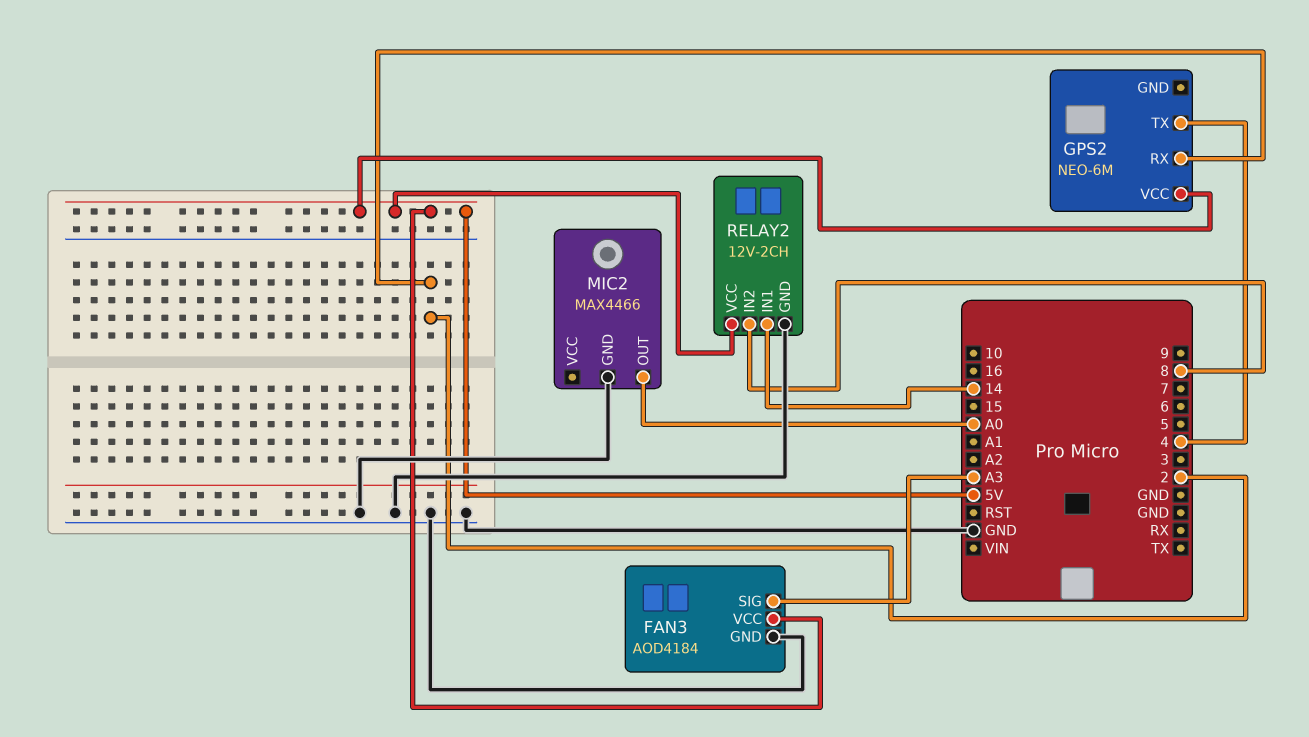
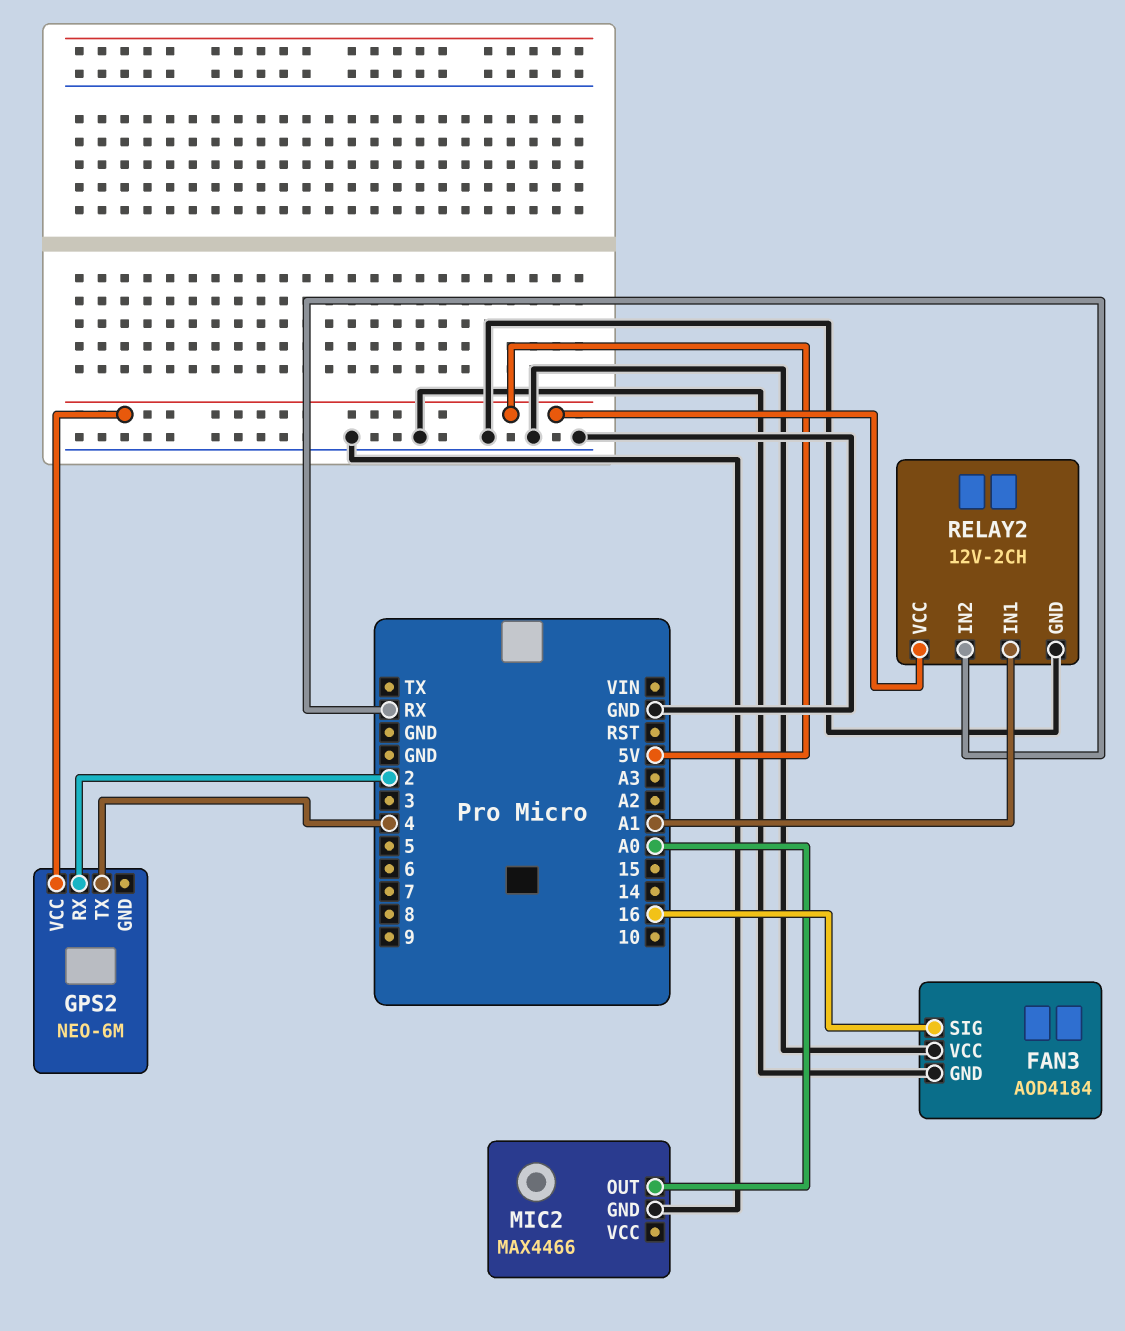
FAN3 pin SIG: A3 -> 16
FAN3 pin VCC: 5V -> GND
RELAY2 pin IN1: 14 -> A1
RELAY2 pin IN2: 8 -> RX

